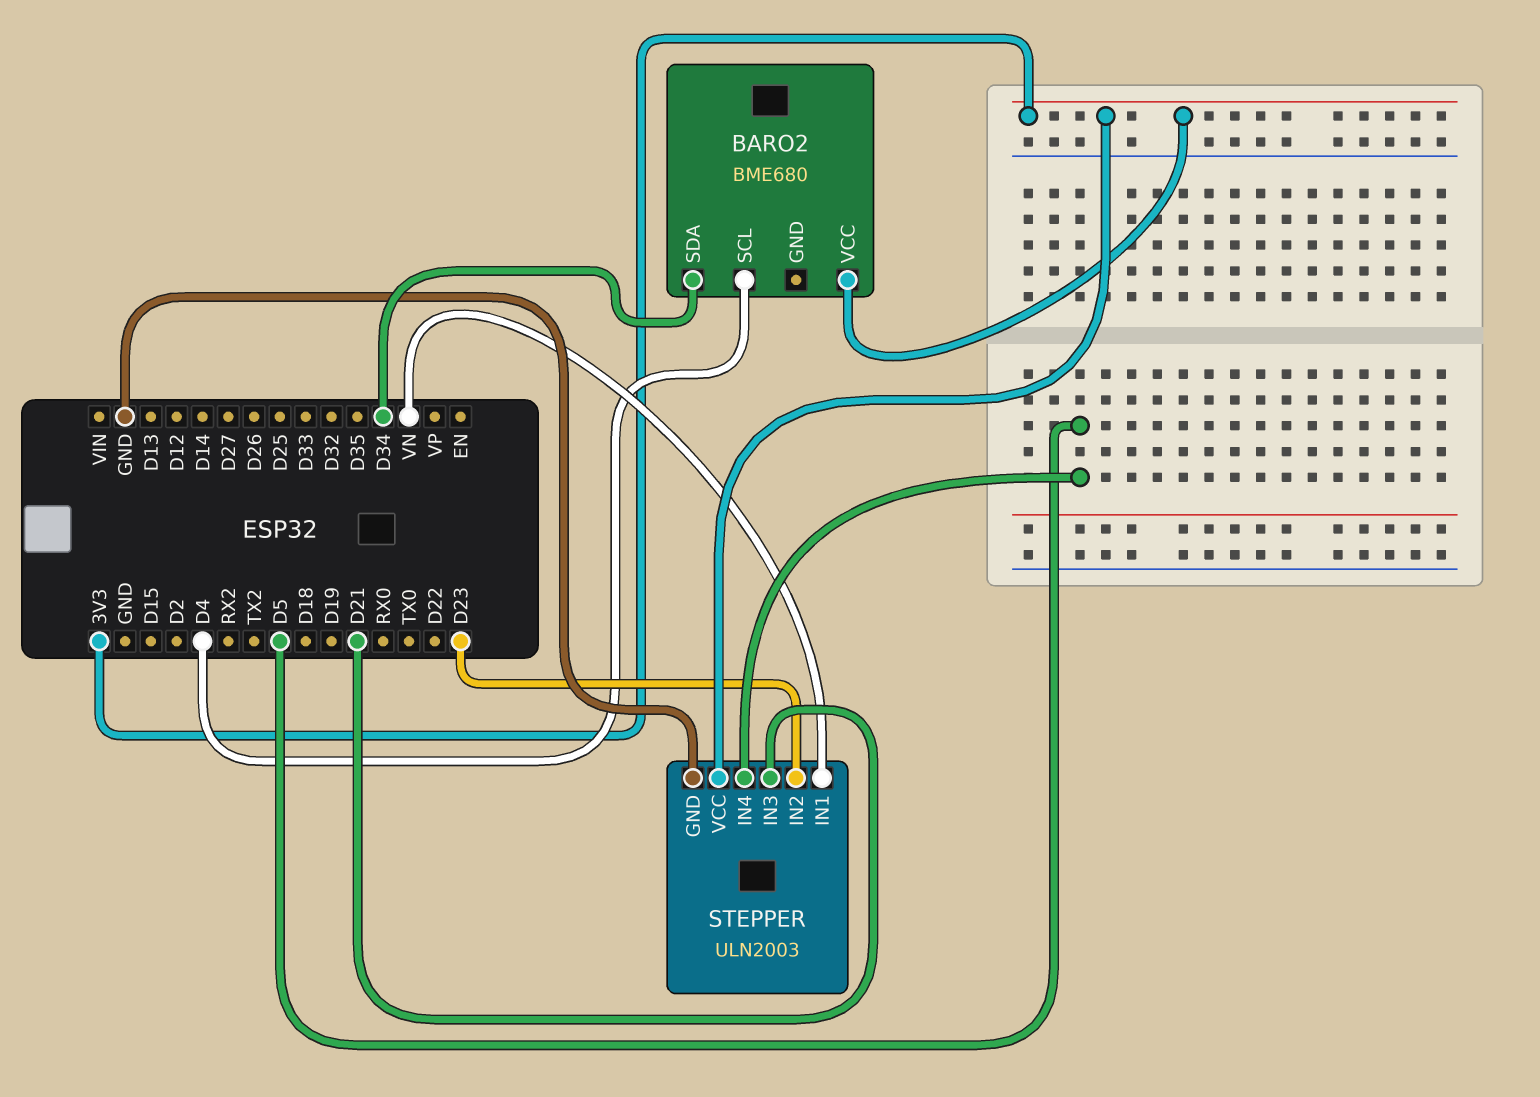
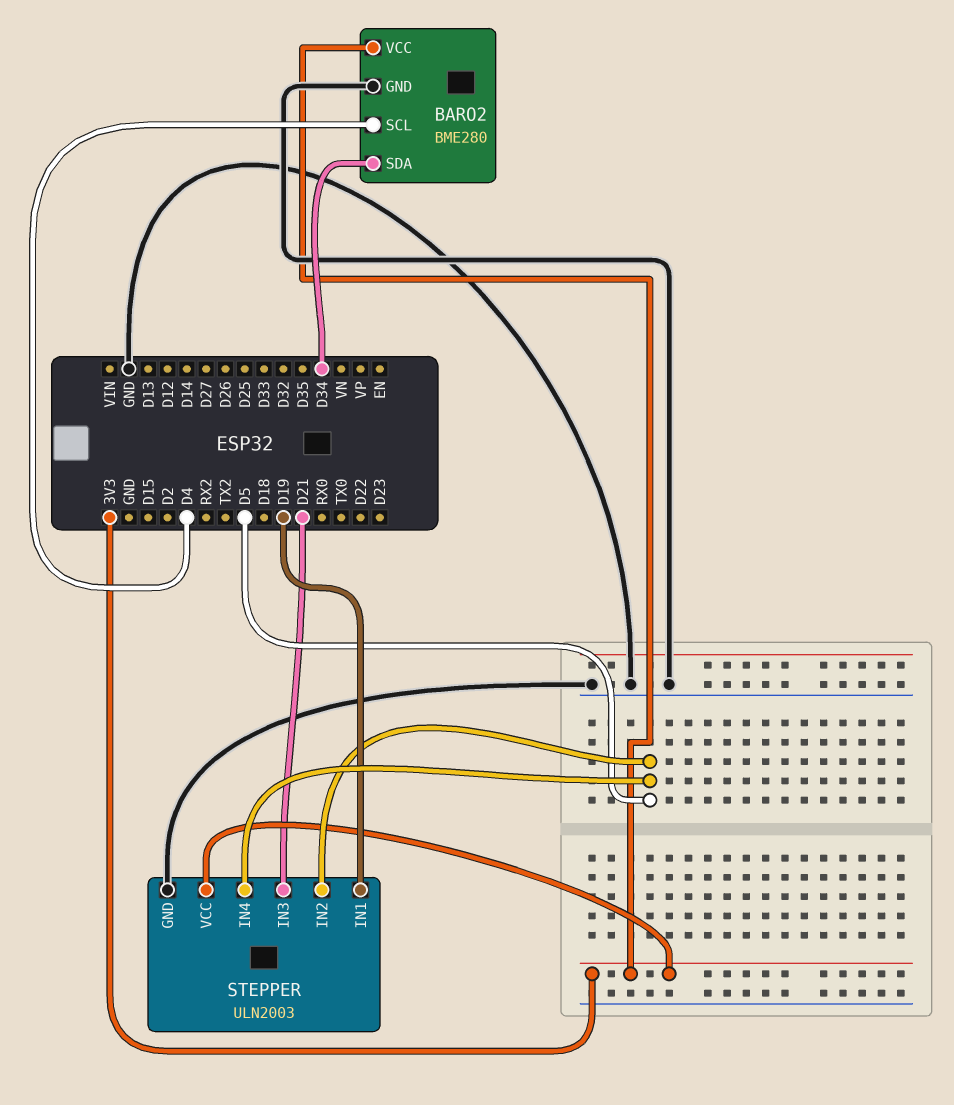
BARO2: BME680 -> BME280
BARO2 pin GND: none -> GND
STEPPER pin IN1: VN -> D19
STEPPER pin IN2: D23 -> D5

